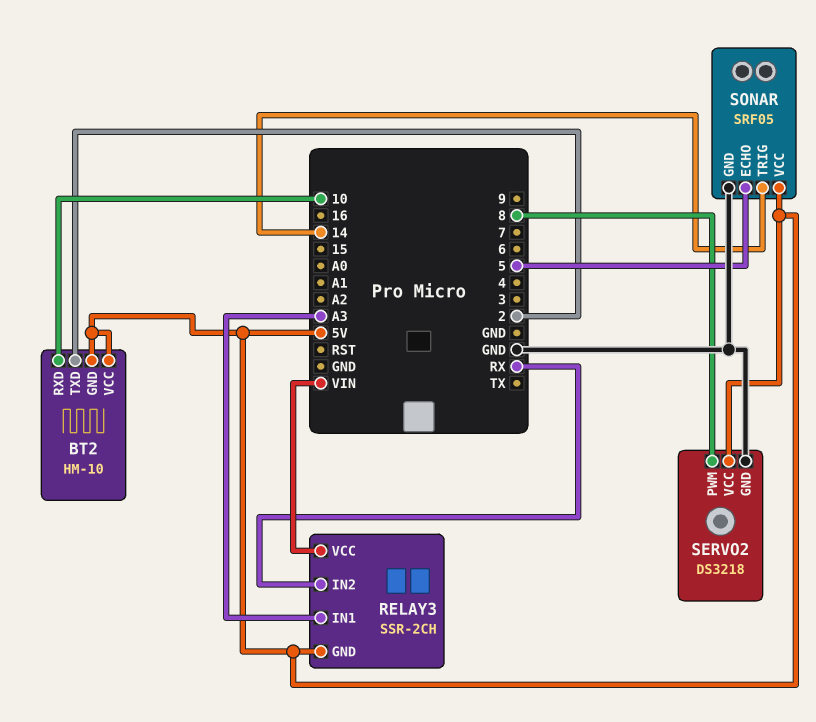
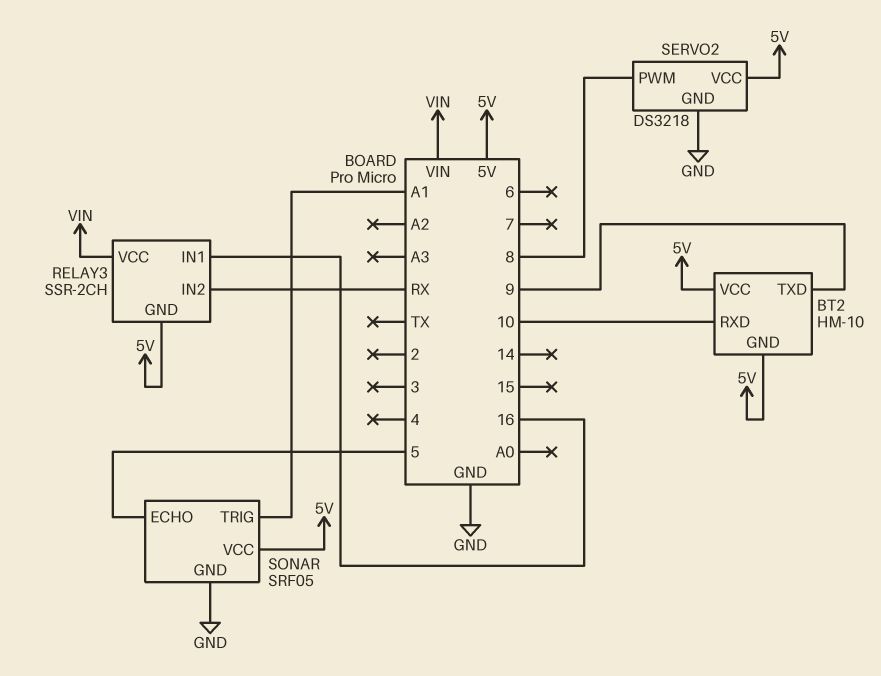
BT2 pin TXD: 2 -> 9
RELAY3 pin IN1: A3 -> 16
SONAR pin TRIG: 14 -> A1

